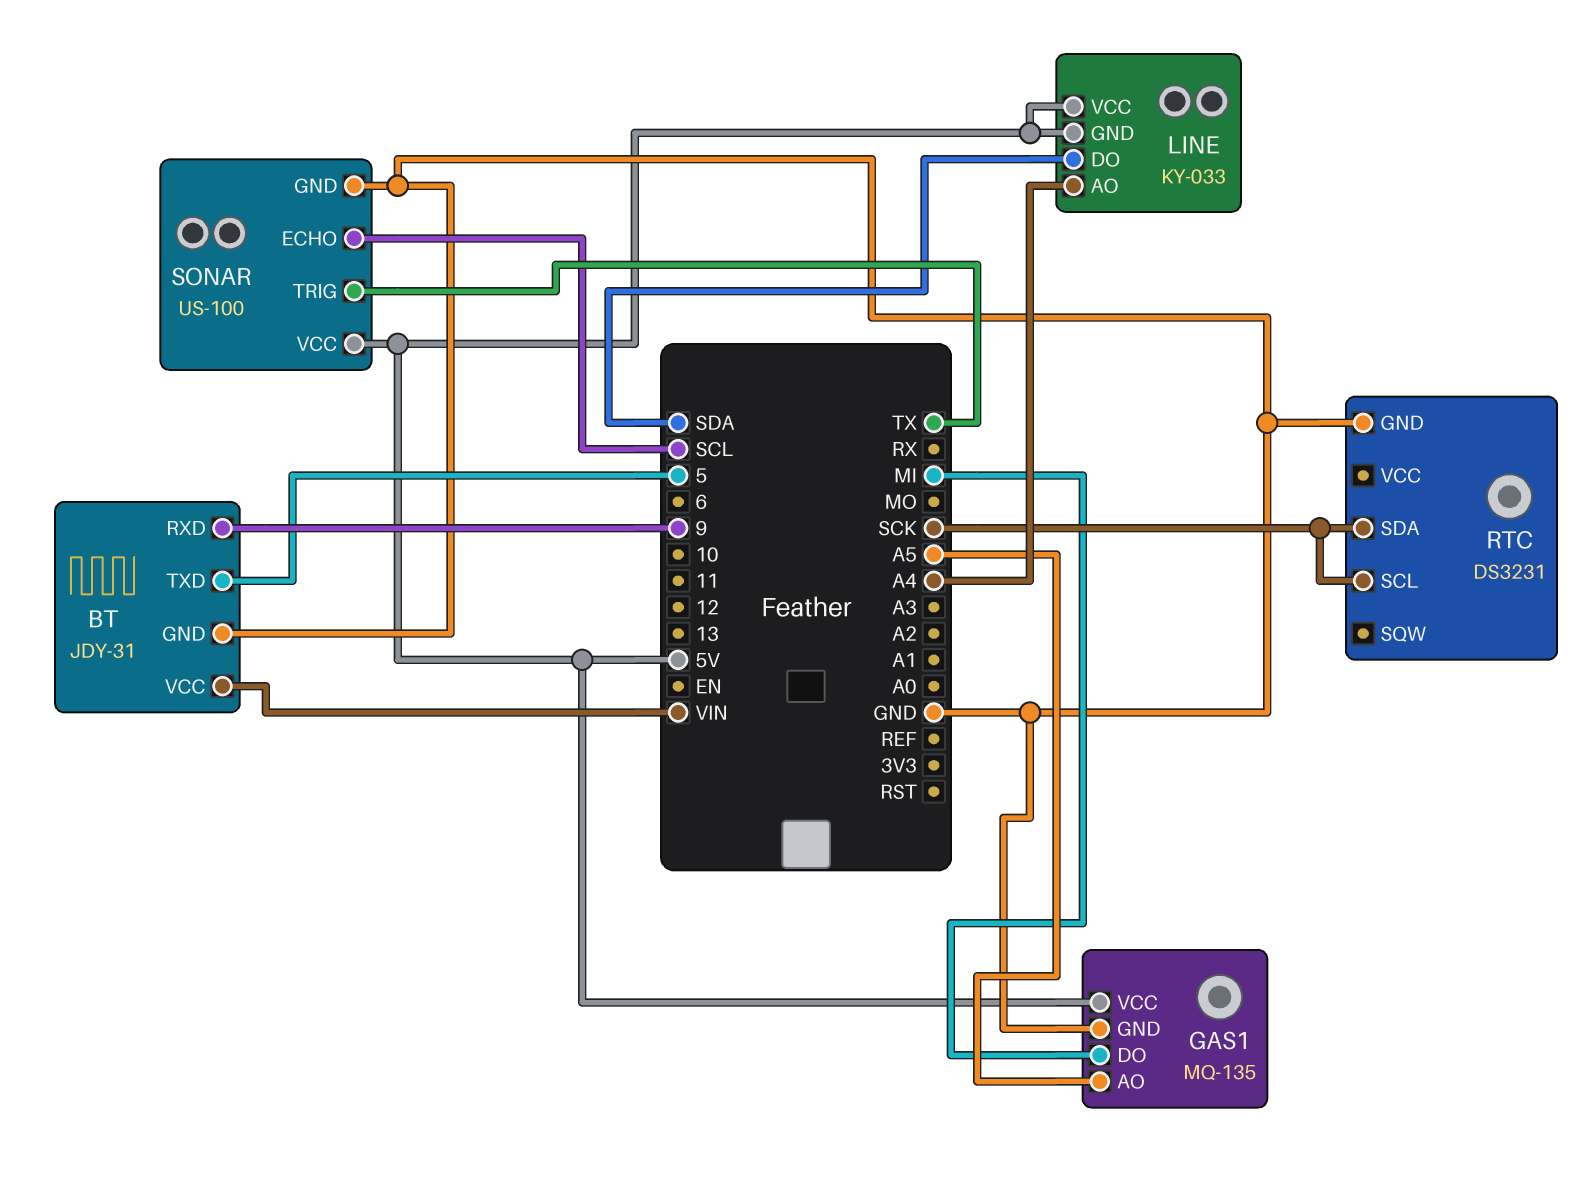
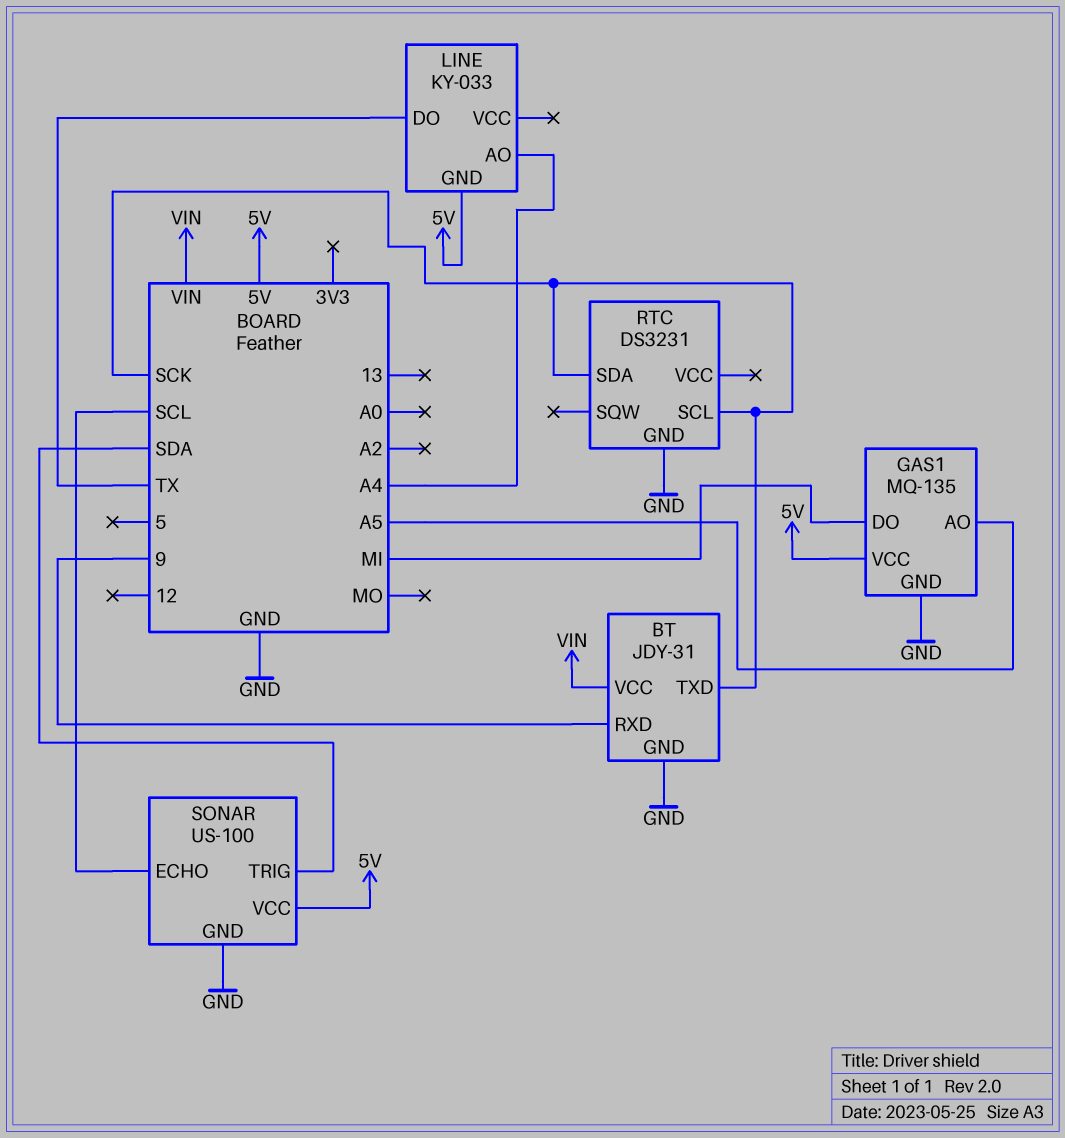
BT pin TXD: 5 -> SCK
LINE pin DO: SDA -> TX
LINE pin VCC: 5V -> none
SONAR pin TRIG: TX -> SDA

